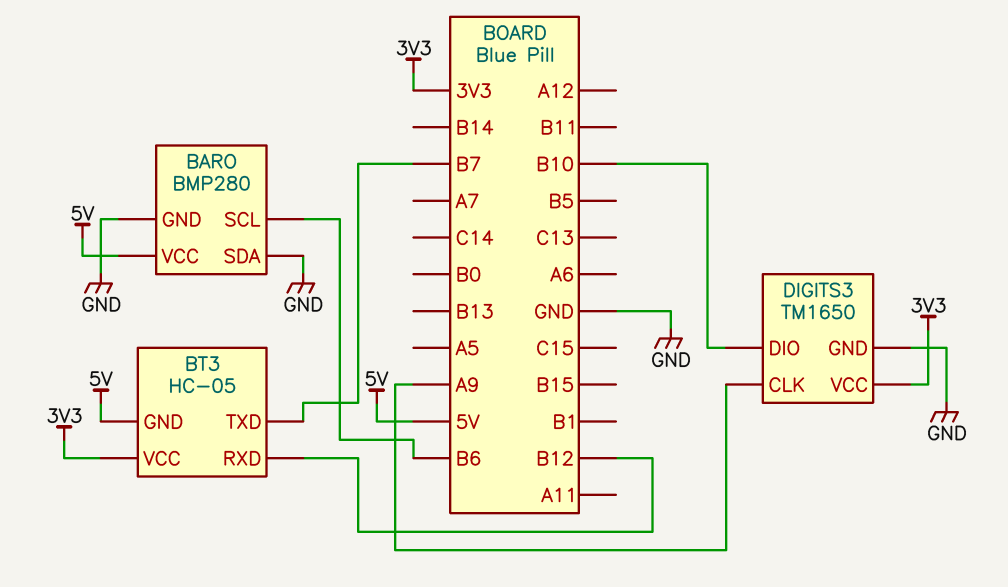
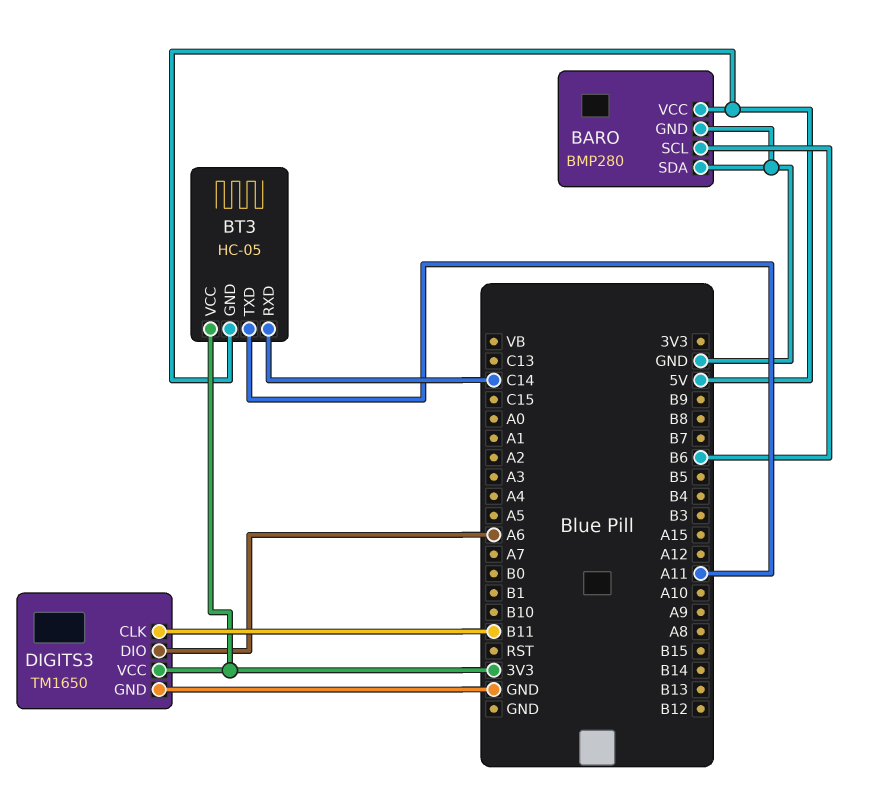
BT3 pin RXD: B12 -> C14
BT3 pin TXD: B7 -> A11
DIGITS3 pin CLK: A9 -> B11
DIGITS3 pin DIO: B10 -> A6

